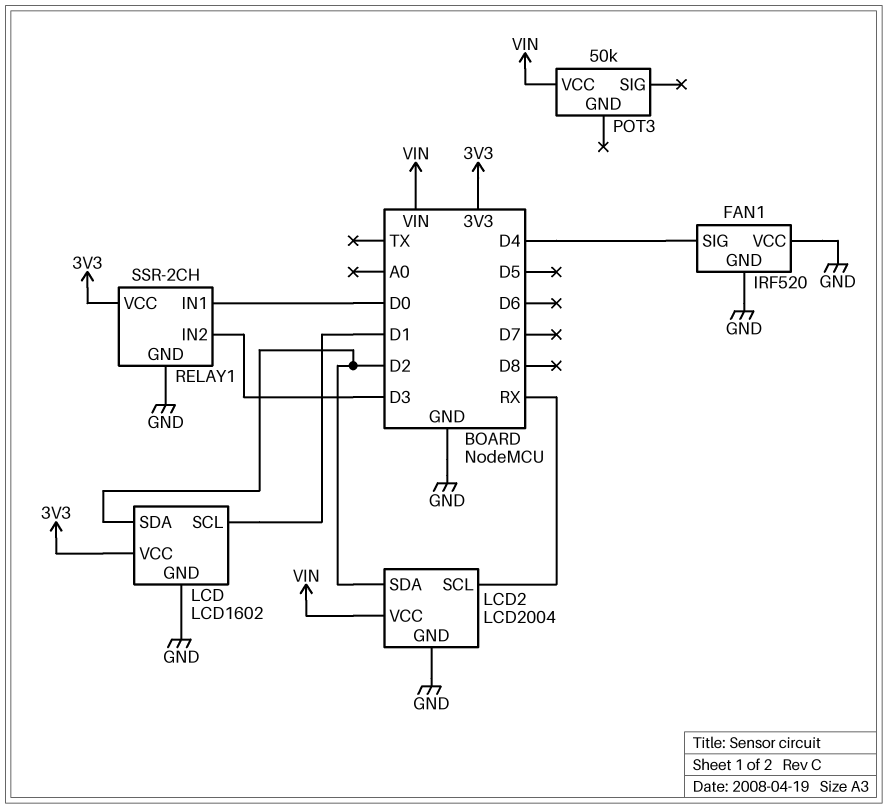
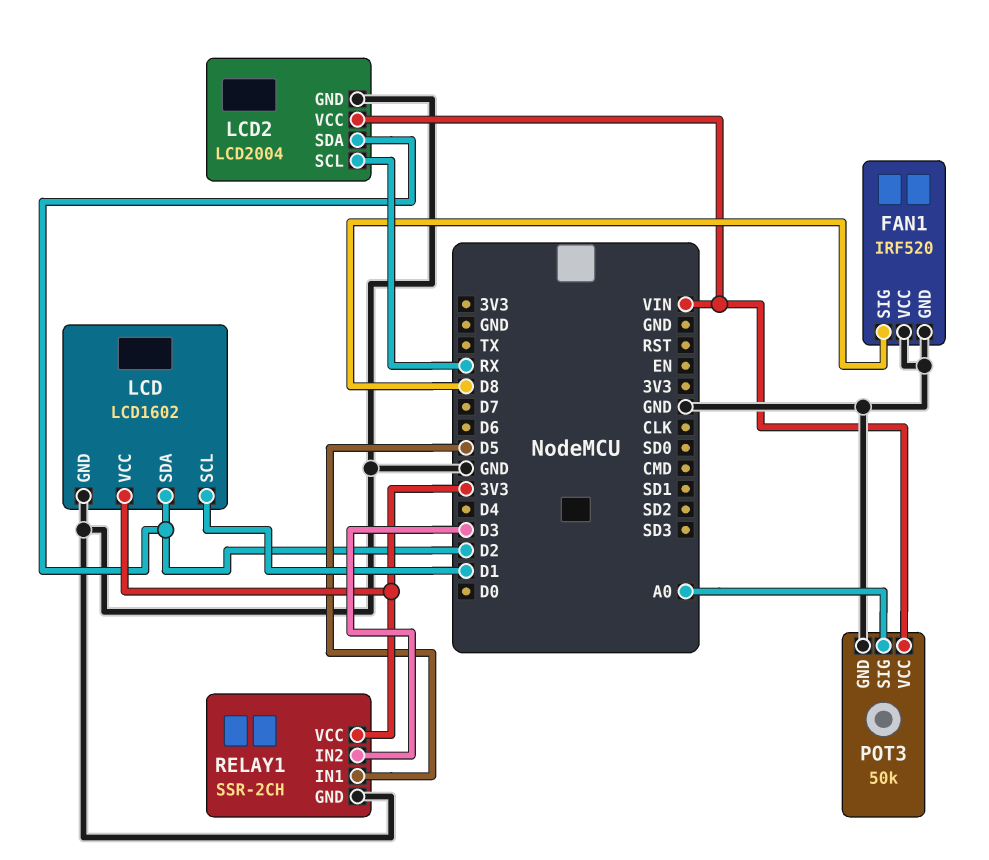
FAN1 pin SIG: D4 -> D8
POT3 pin GND: none -> GND
POT3 pin SIG: none -> A0
RELAY1 pin IN1: D0 -> D5

